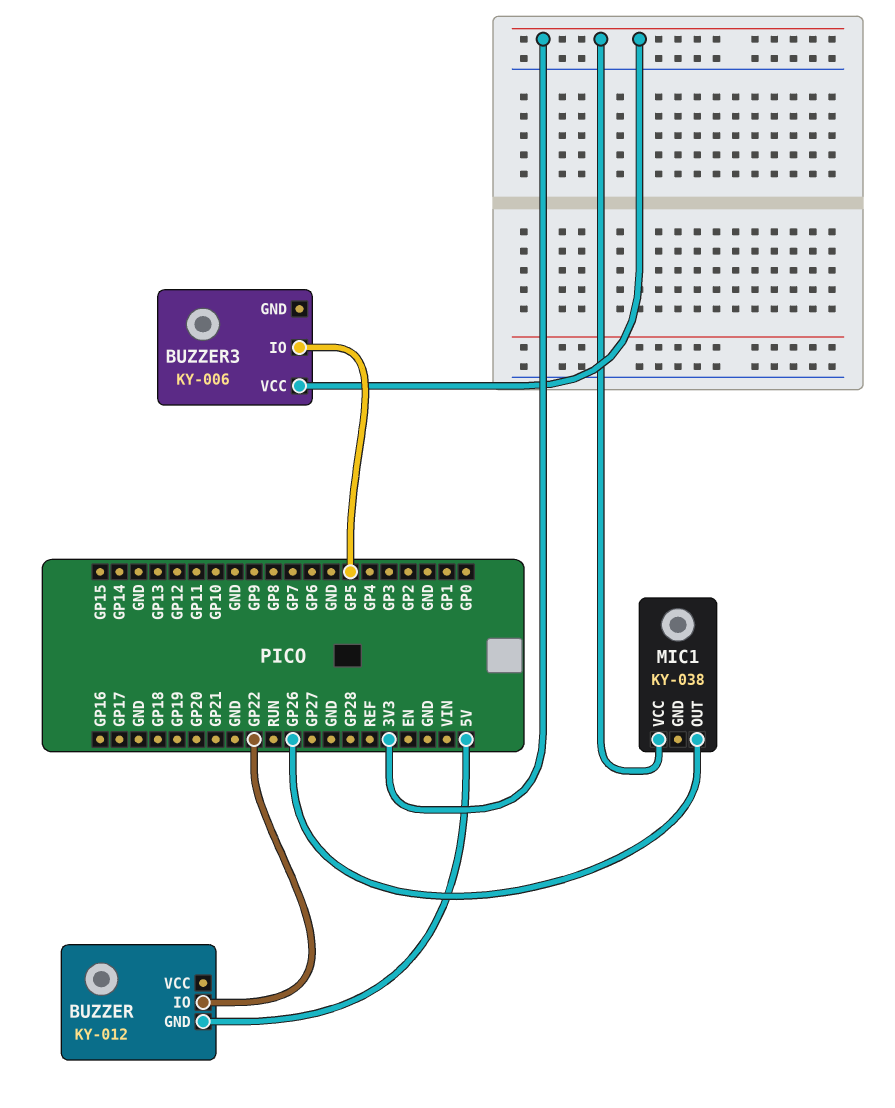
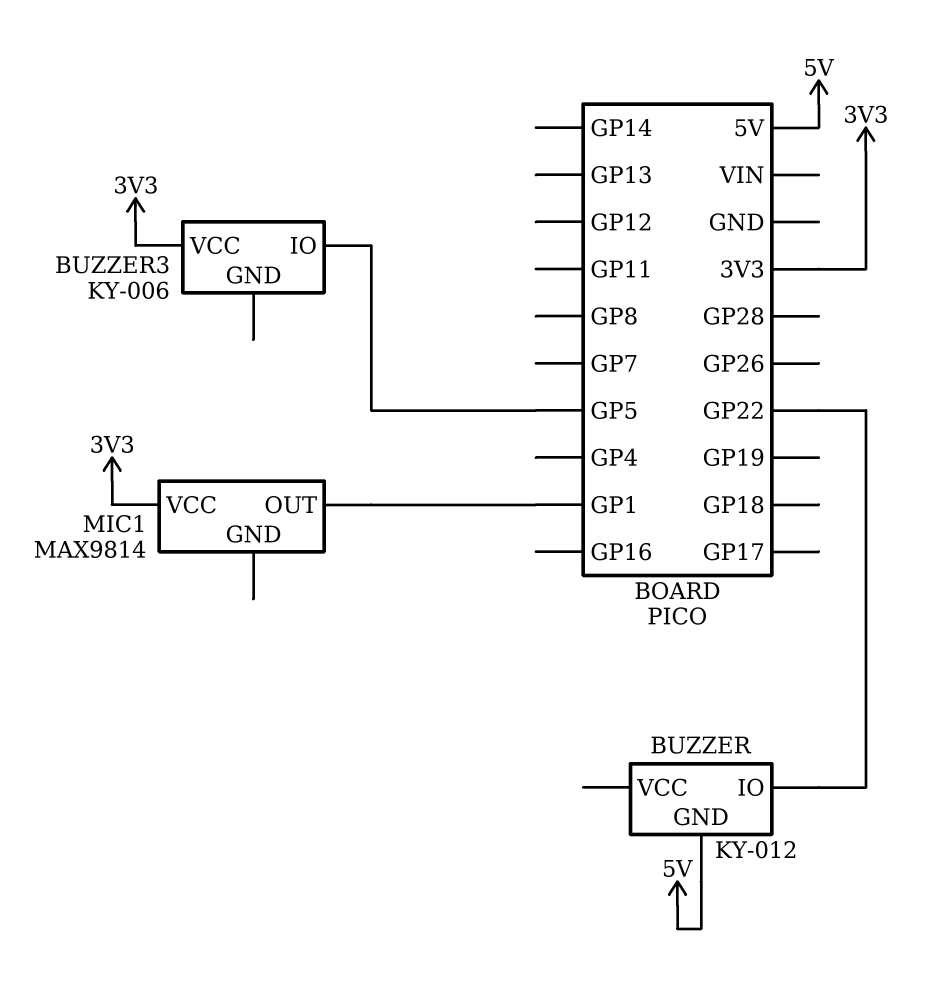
MIC1: KY-038 -> MAX9814
MIC1 pin OUT: GP26 -> GP1

